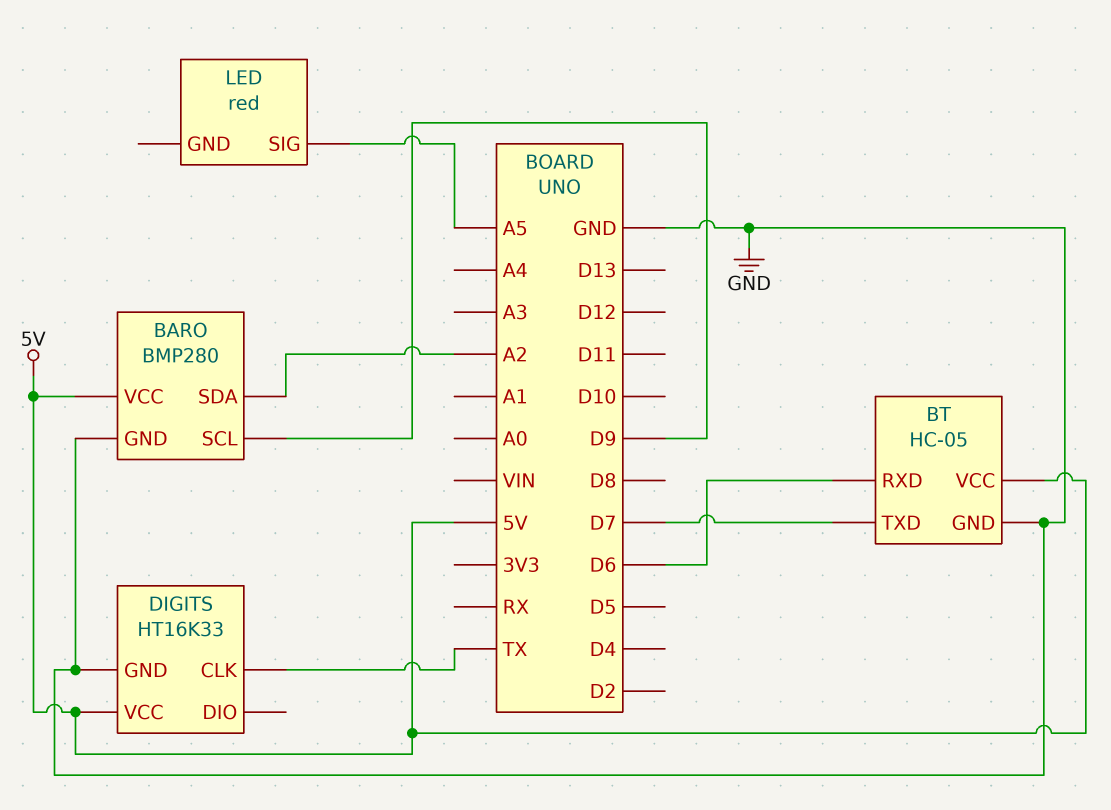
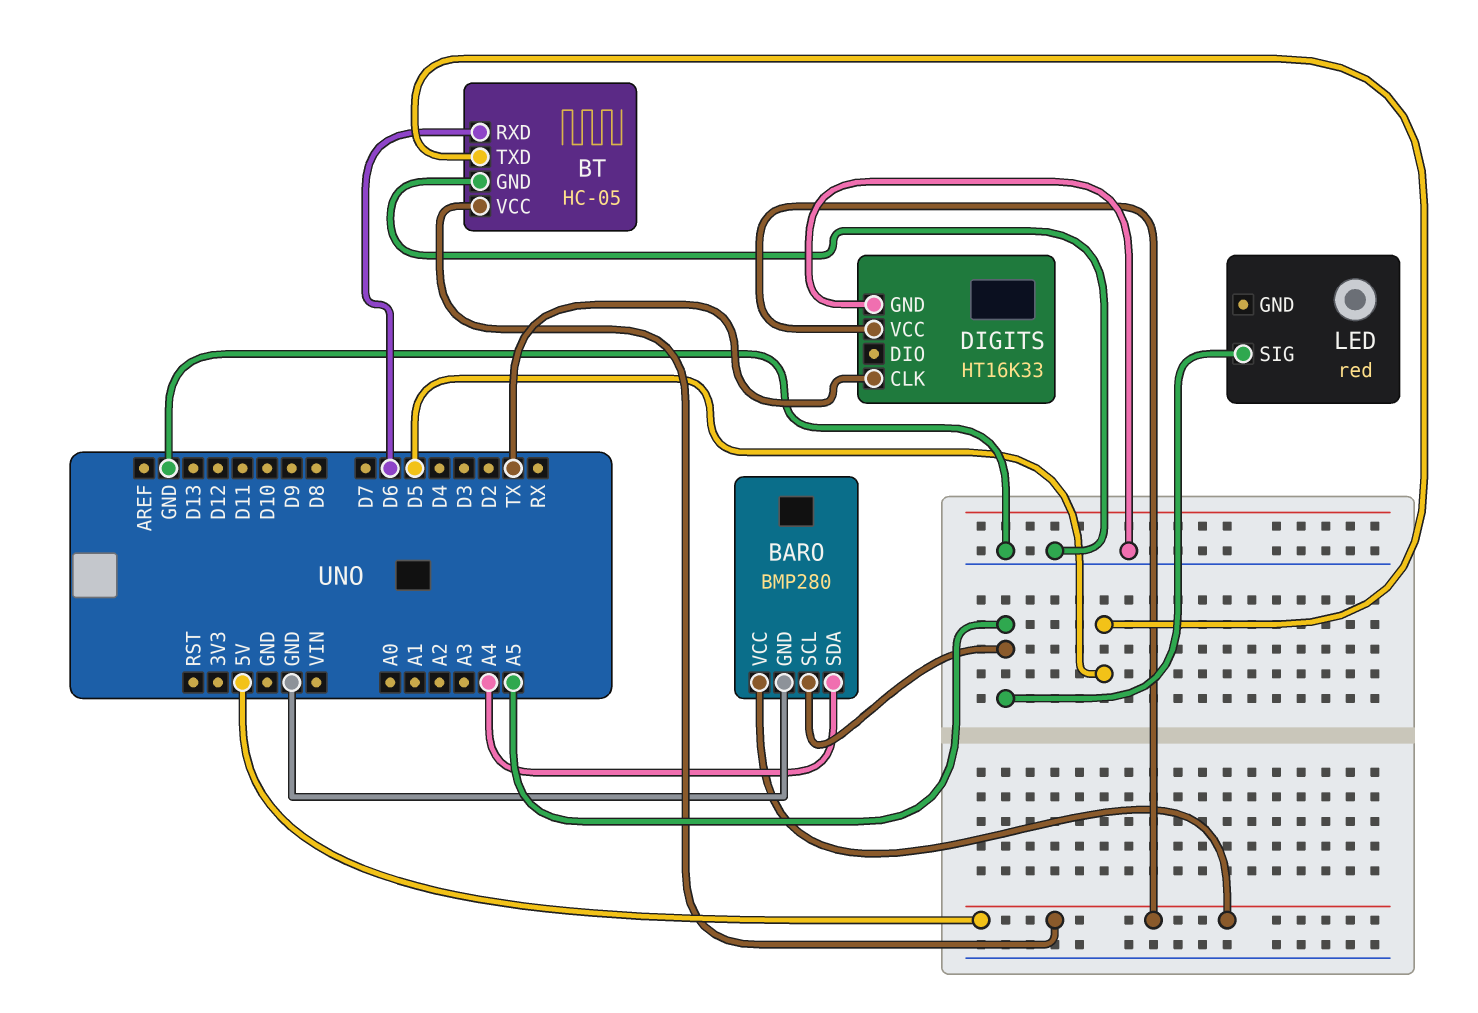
BARO pin SCL: D9 -> A5
BARO pin SDA: A2 -> A4
BT pin TXD: D7 -> D5

